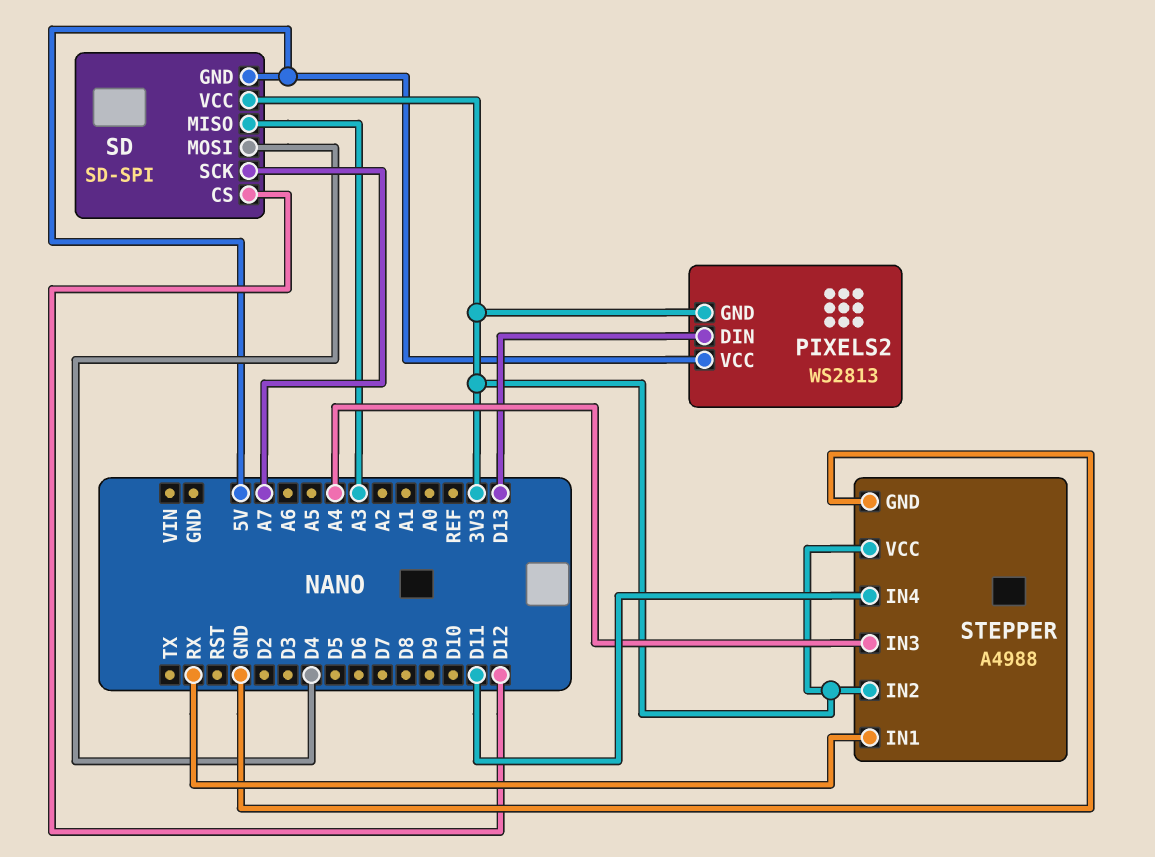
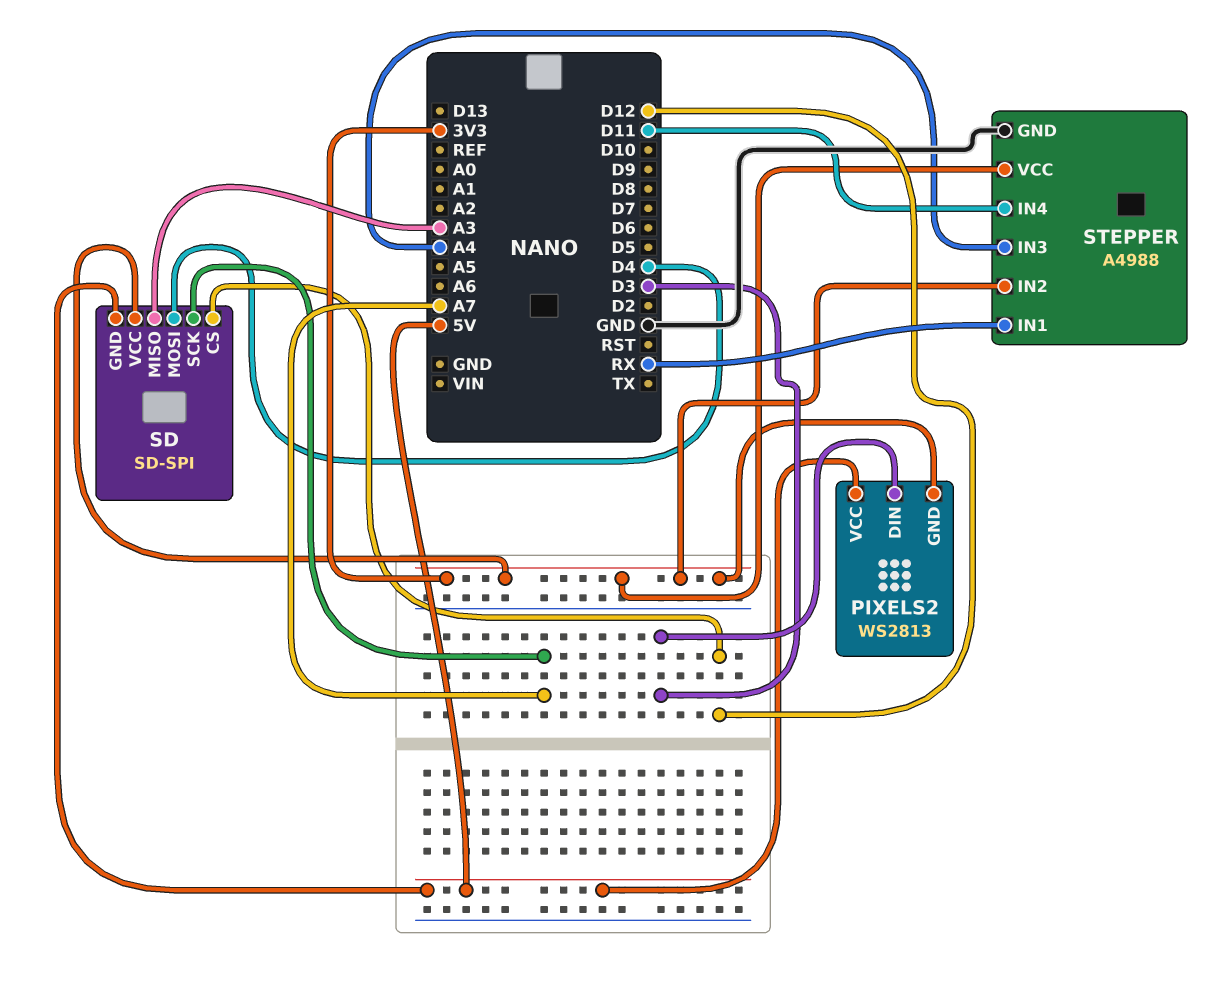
PIXELS2 pin DIN: D13 -> D3

